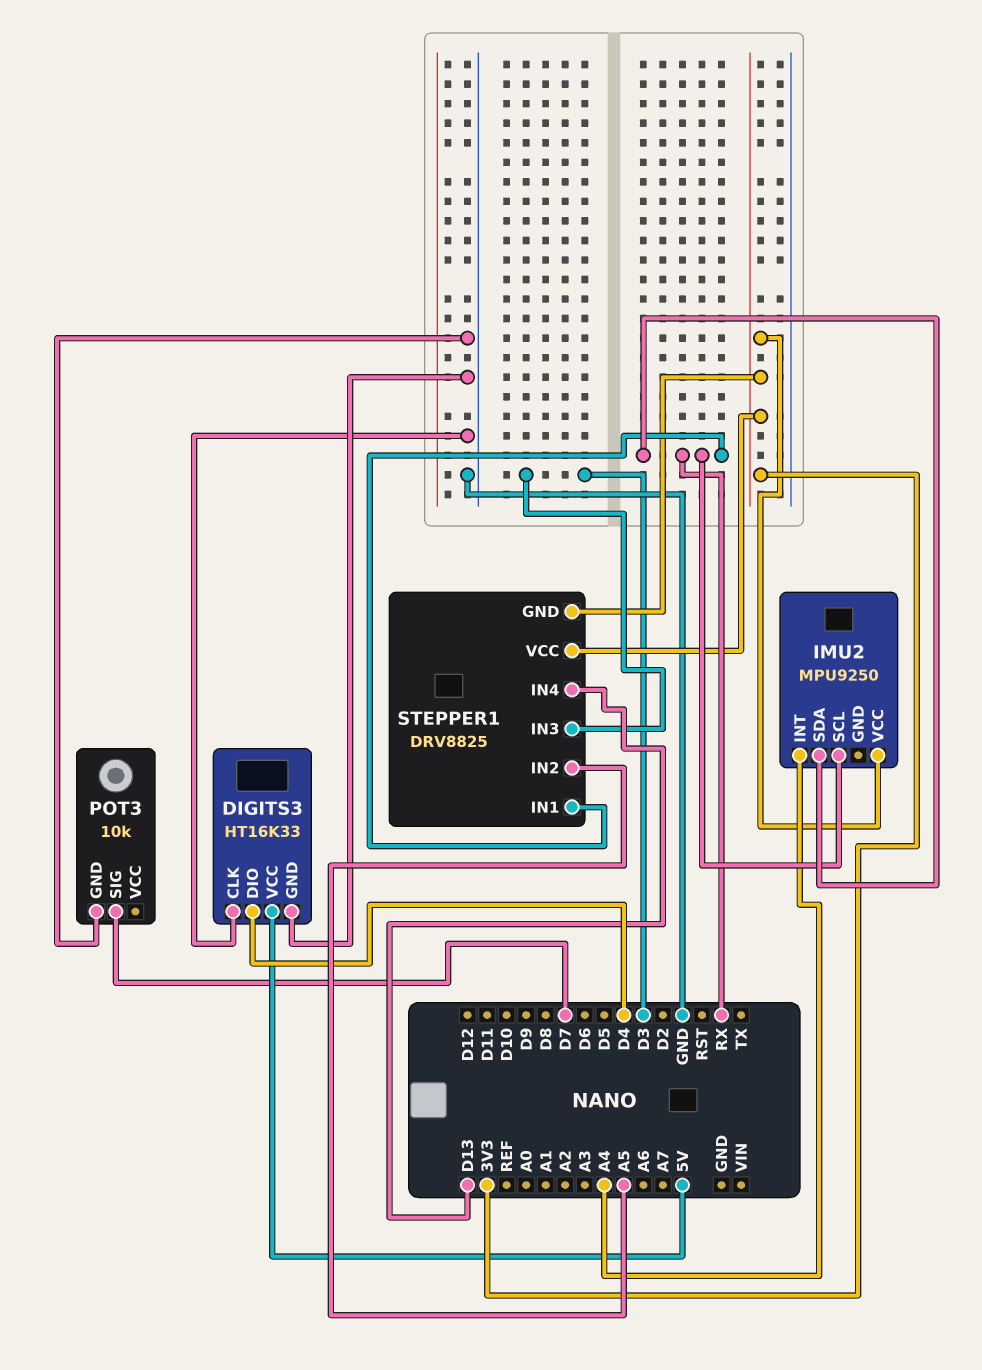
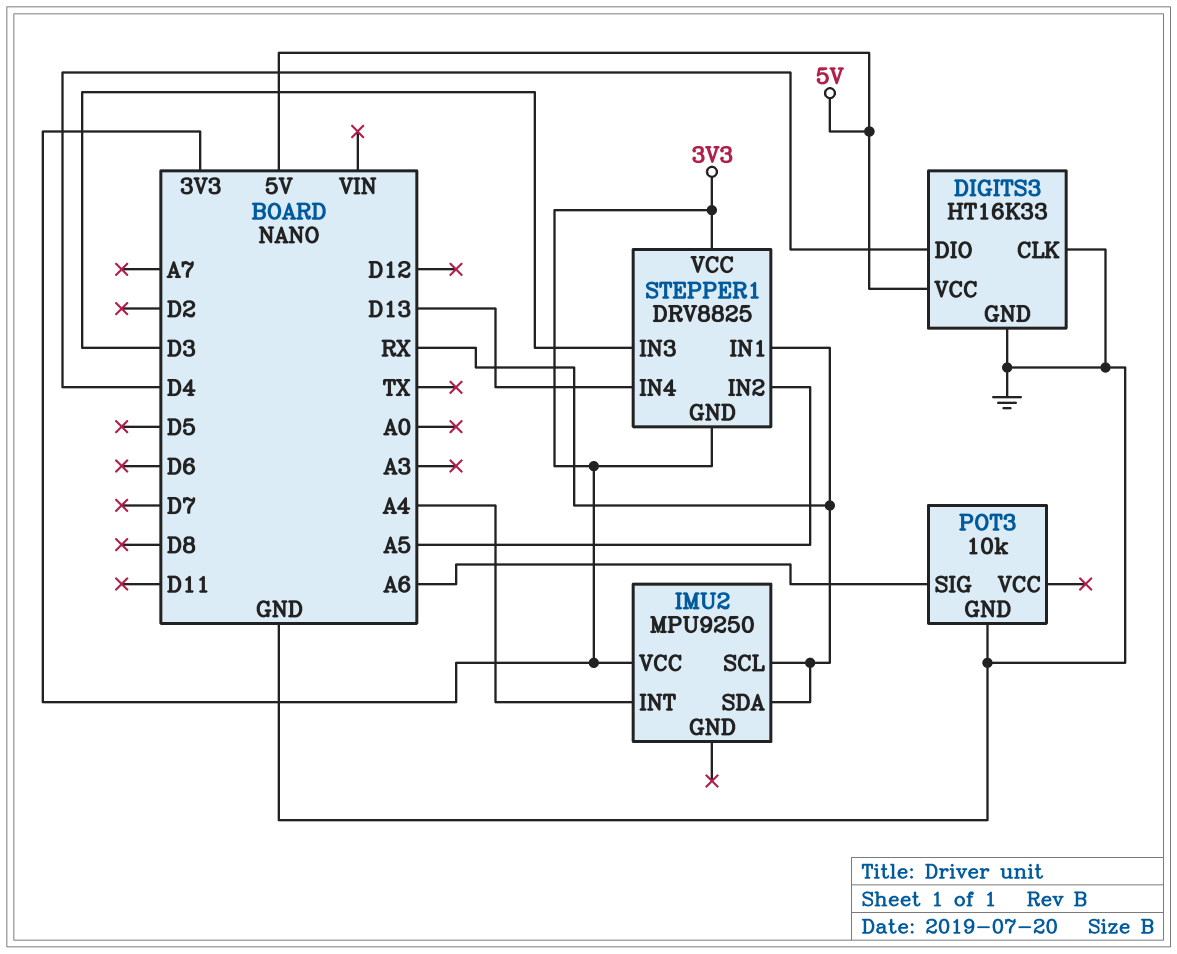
POT3 pin SIG: D7 -> A6

